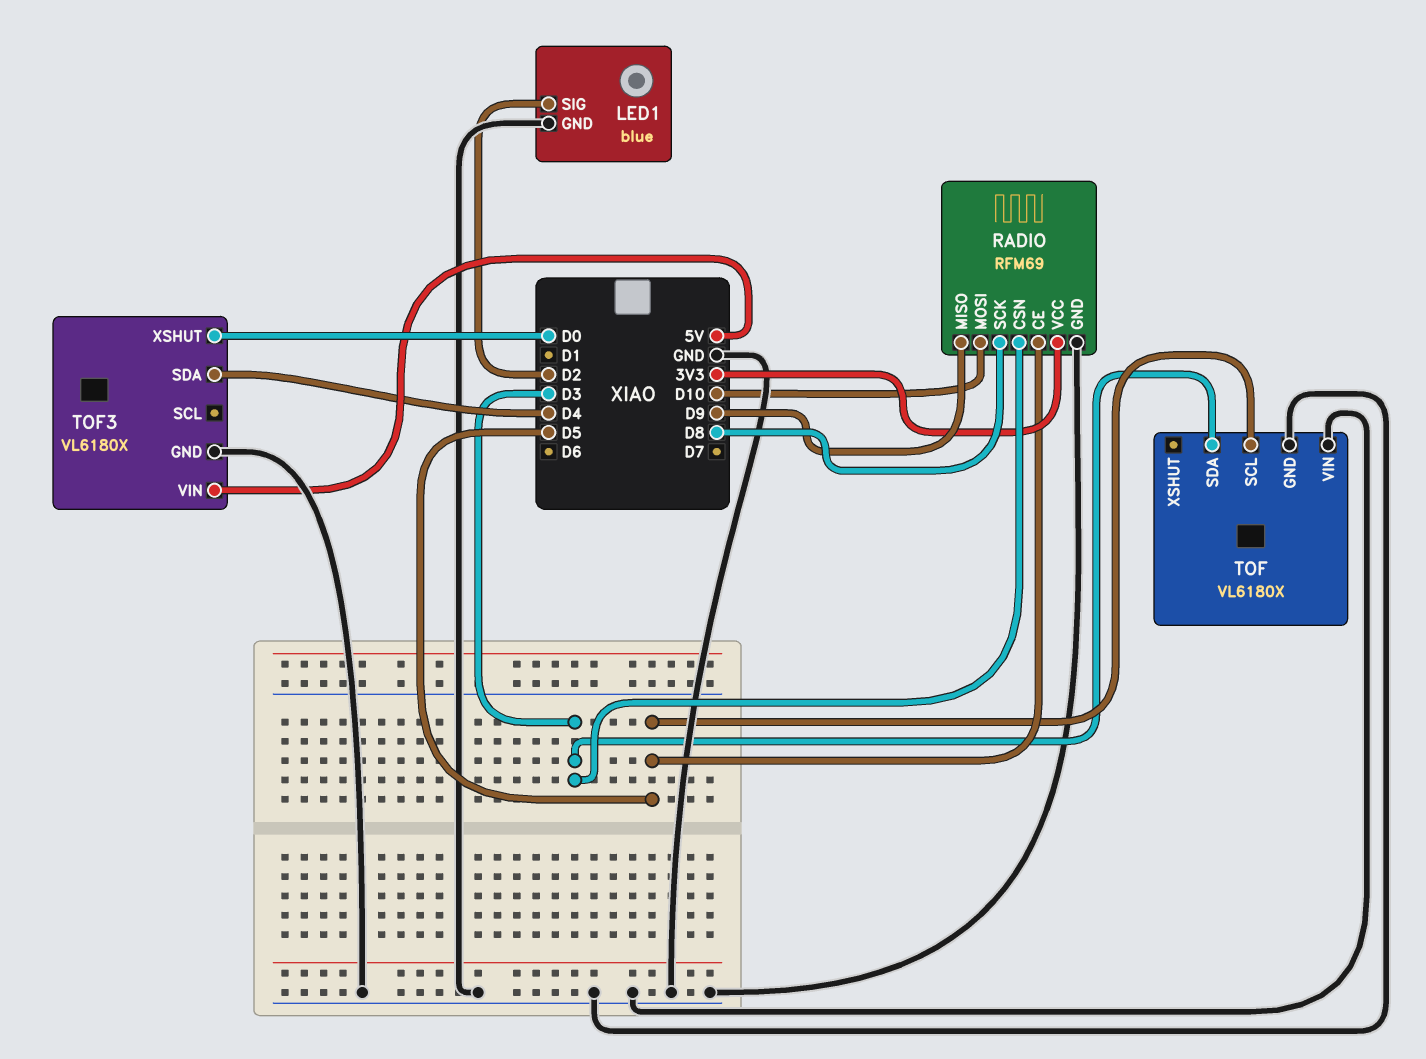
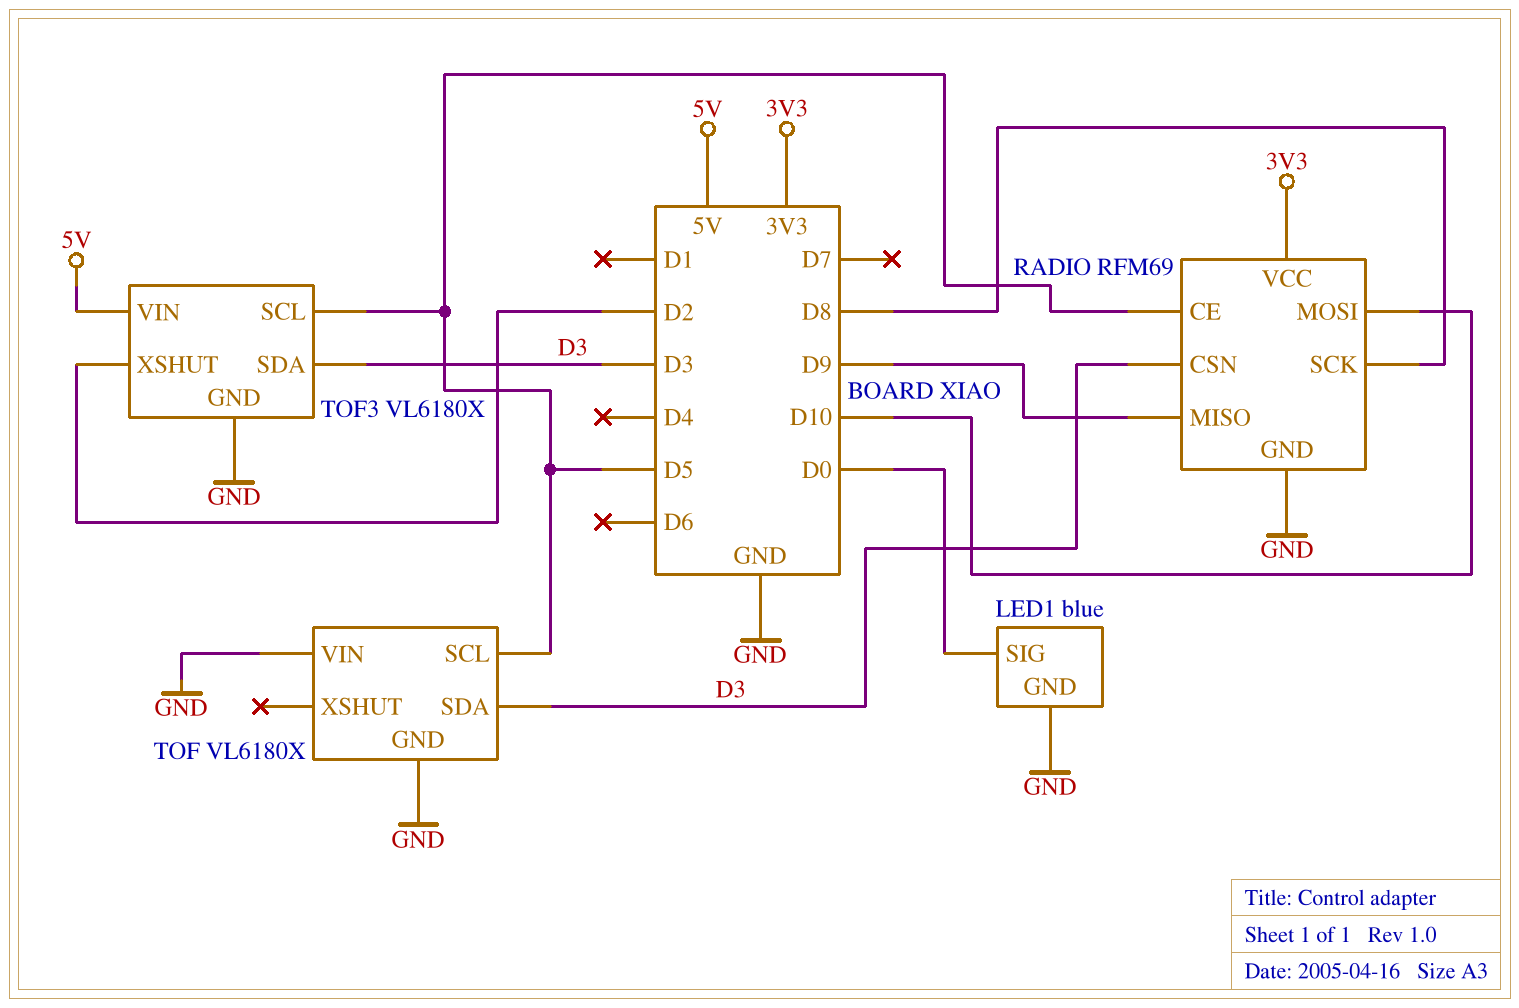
LED1 pin SIG: D2 -> D0
TOF3 pin SCL: none -> D5
TOF3 pin SDA: D4 -> D3
TOF3 pin XSHUT: D0 -> D2

